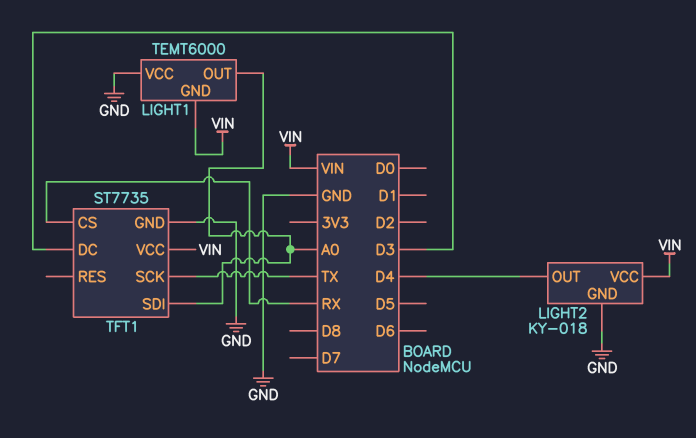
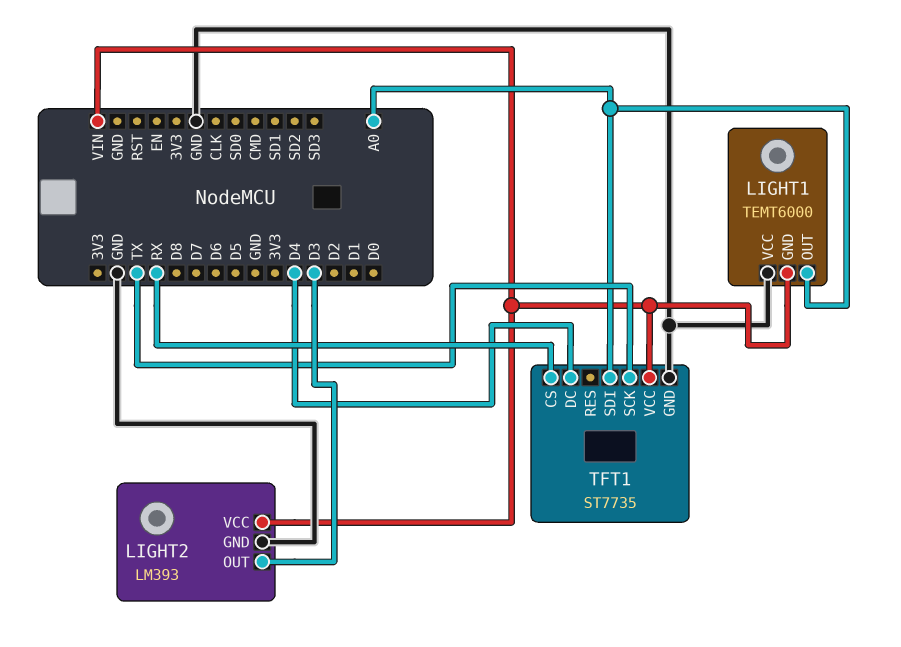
LIGHT2: KY-018 -> LM393
LIGHT2 pin OUT: D4 -> D3
TFT1 pin DC: D3 -> D4

